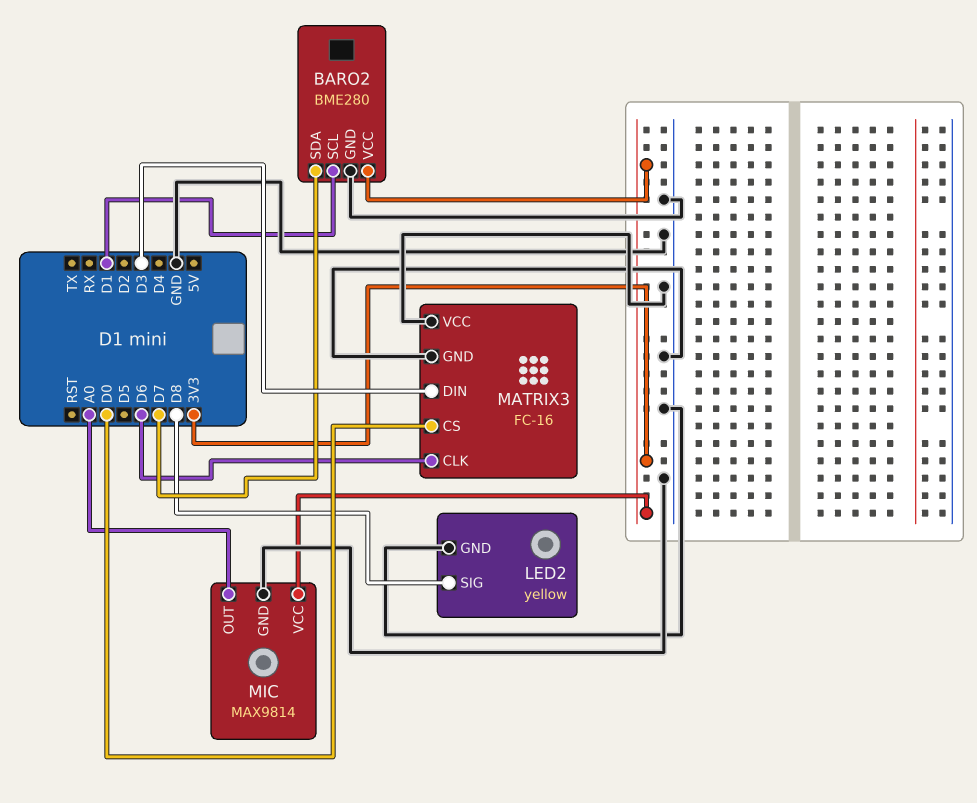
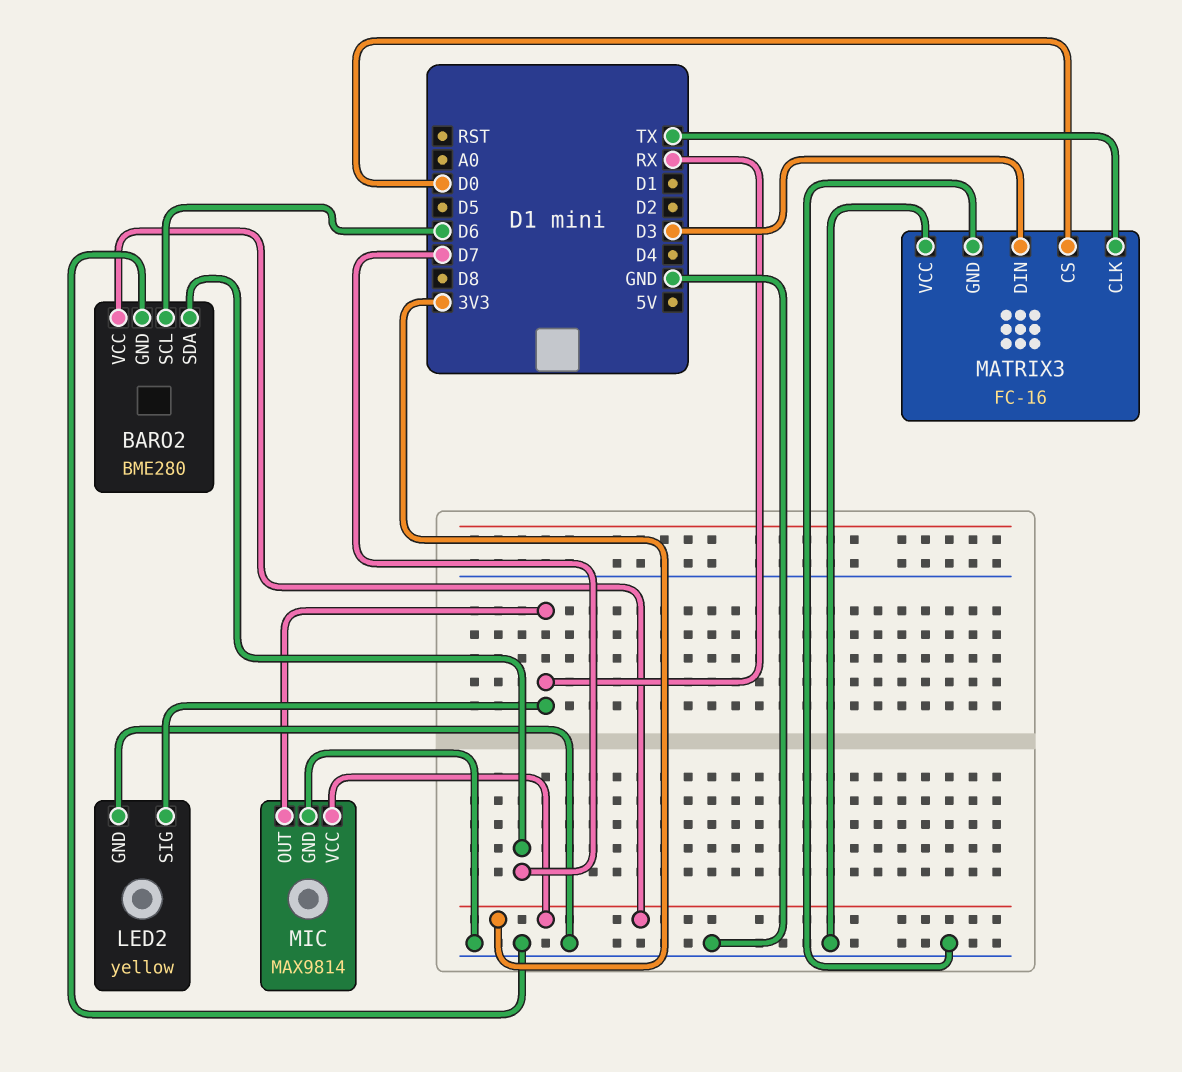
BARO2 pin SCL: D1 -> D6
LED2 pin SIG: D8 -> RX
MATRIX3 pin CLK: D6 -> TX
MIC pin OUT: A0 -> RX

